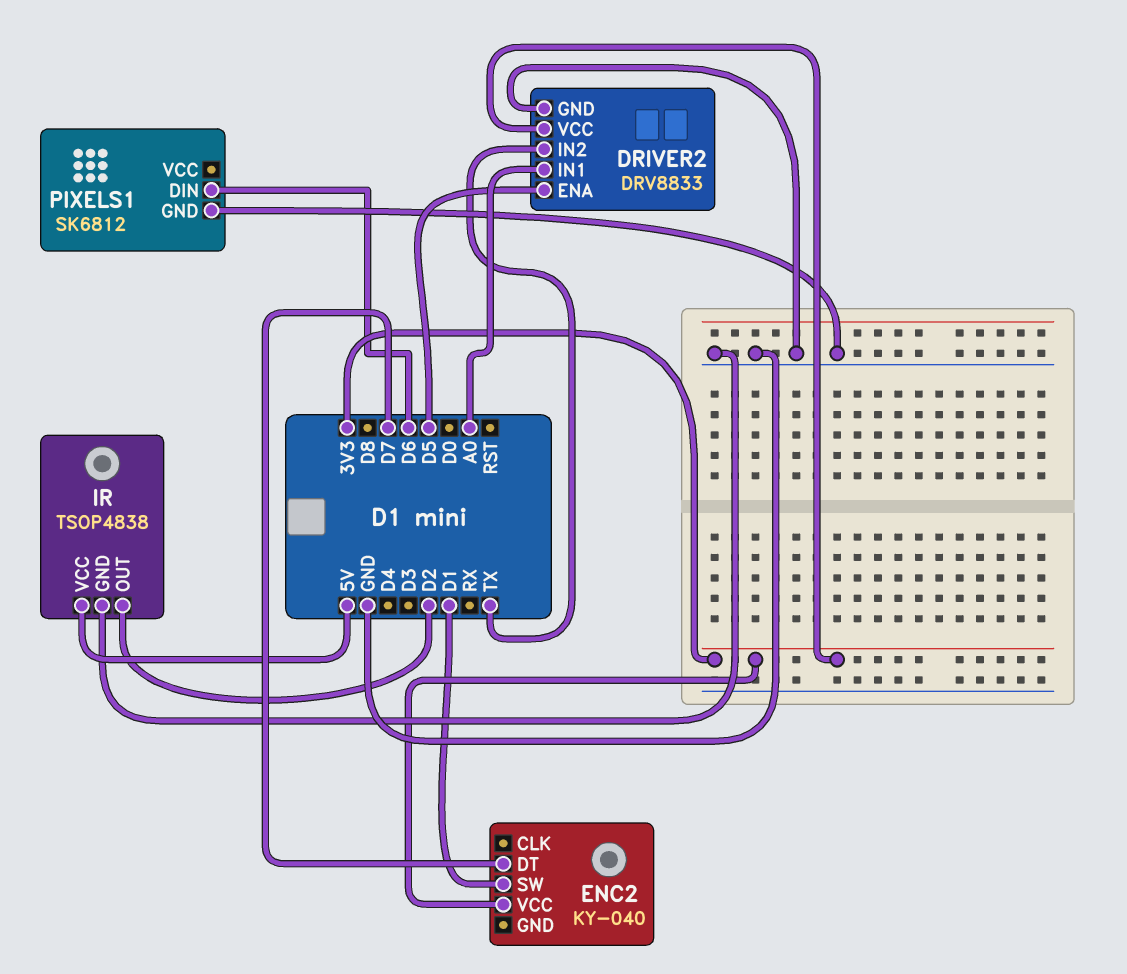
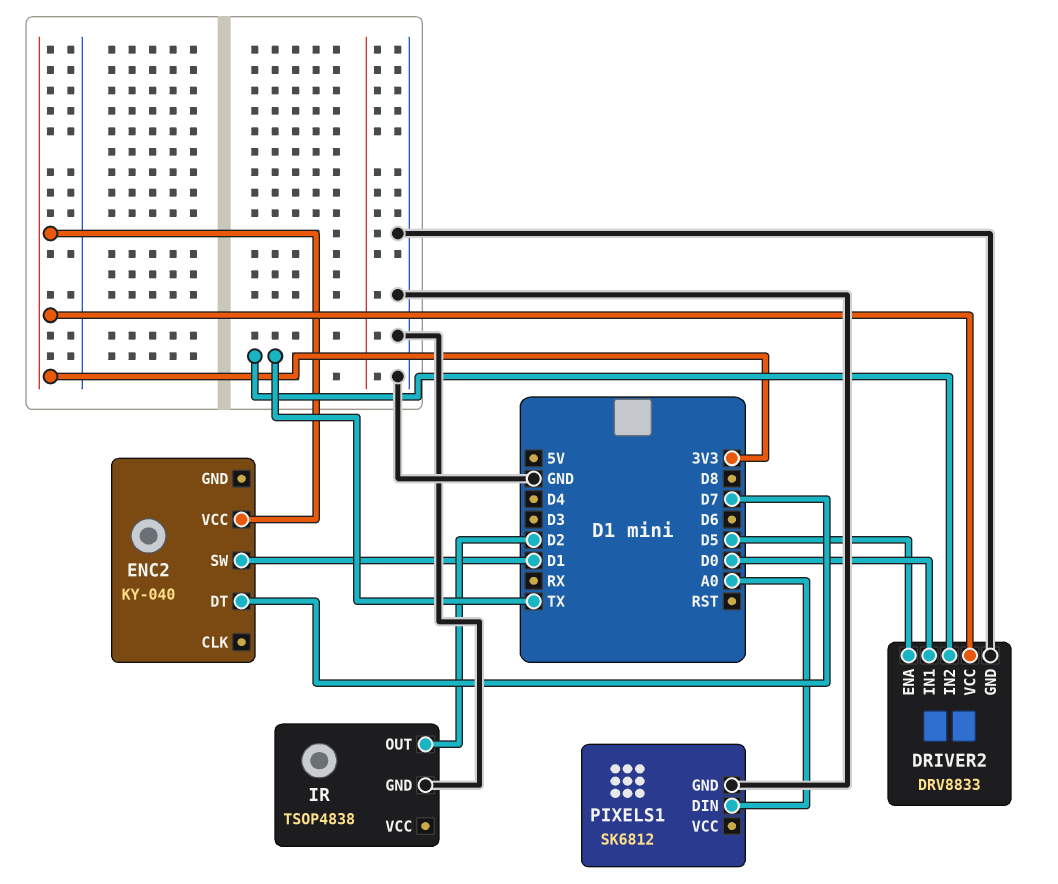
DRIVER2 pin IN1: A0 -> D0
IR pin VCC: 5V -> none
PIXELS1 pin DIN: D6 -> A0

